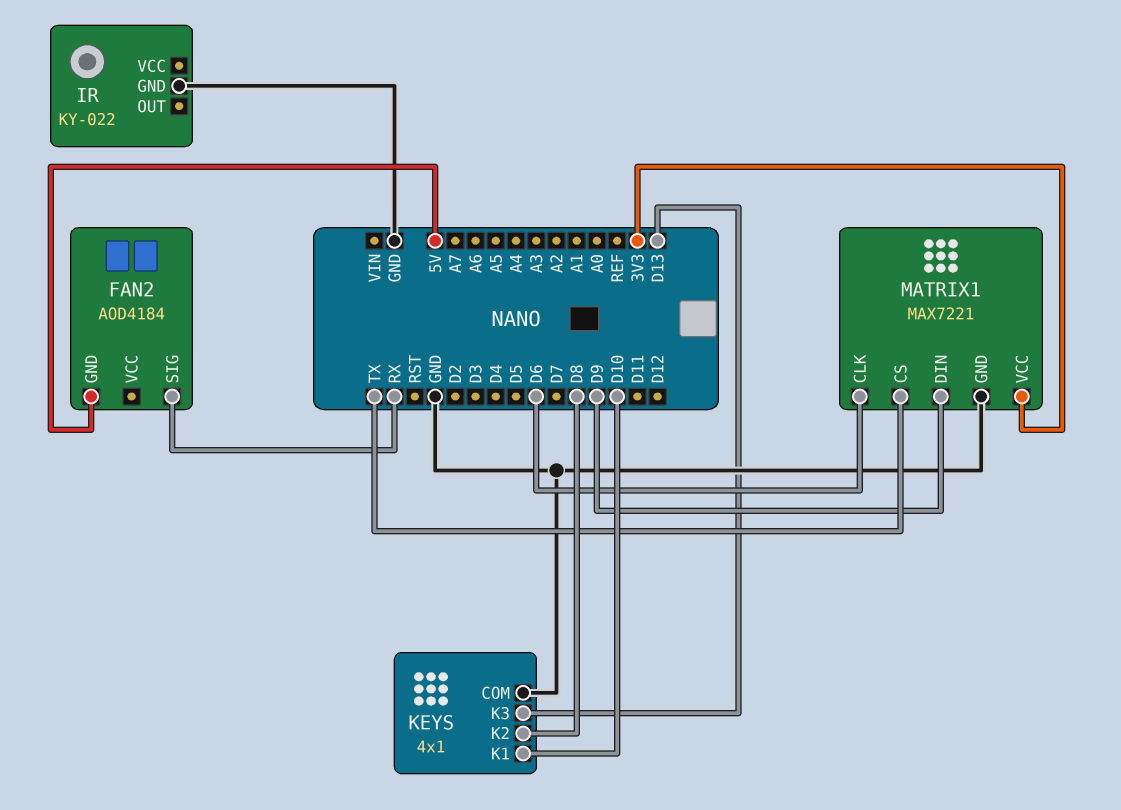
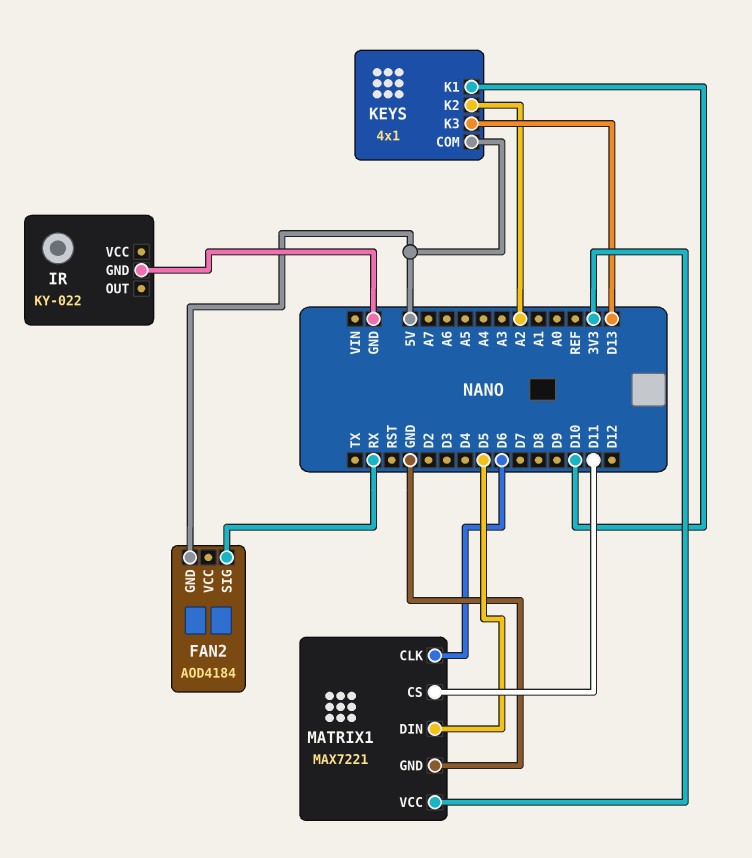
KEYS pin COM: GND -> 5V
KEYS pin K2: D8 -> A2
MATRIX1 pin CS: TX -> D11
MATRIX1 pin DIN: D9 -> D5

